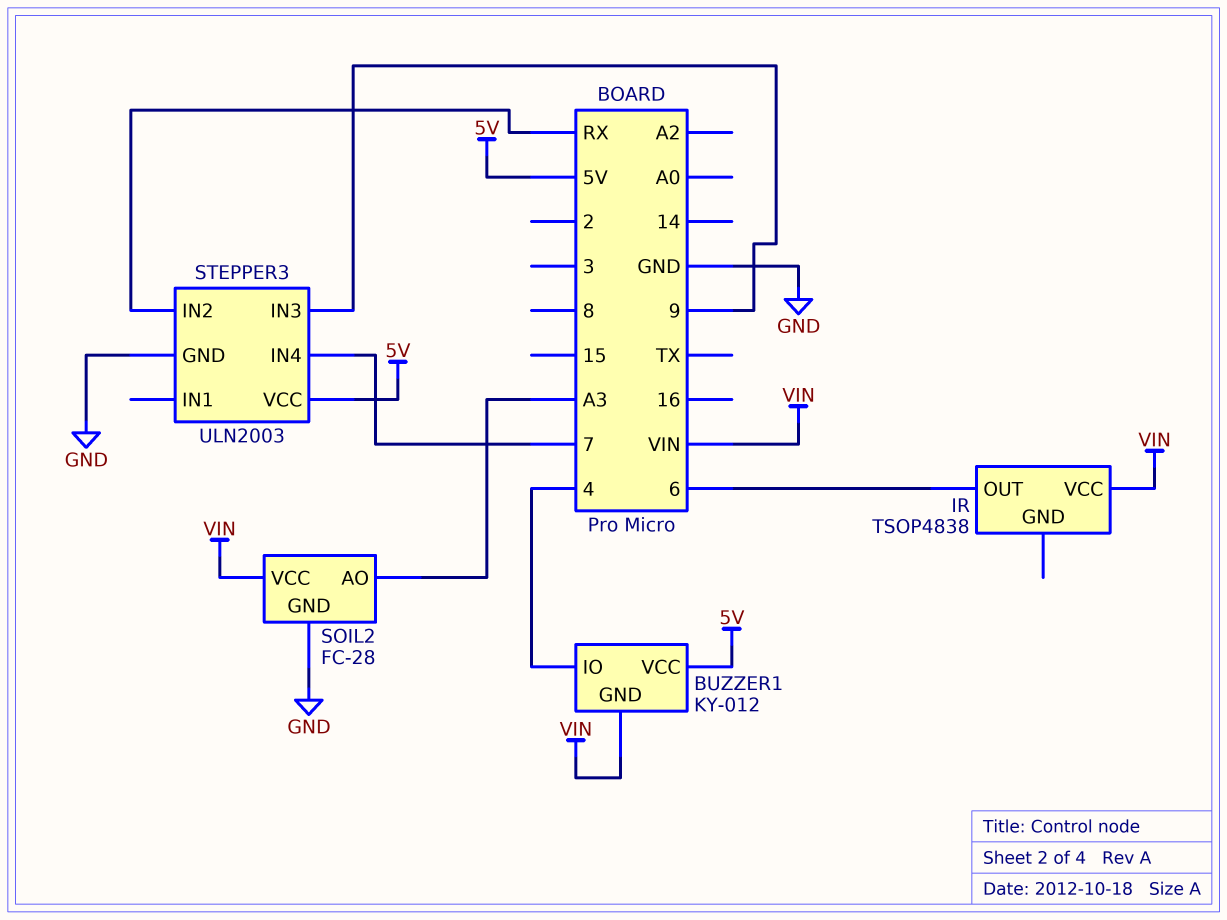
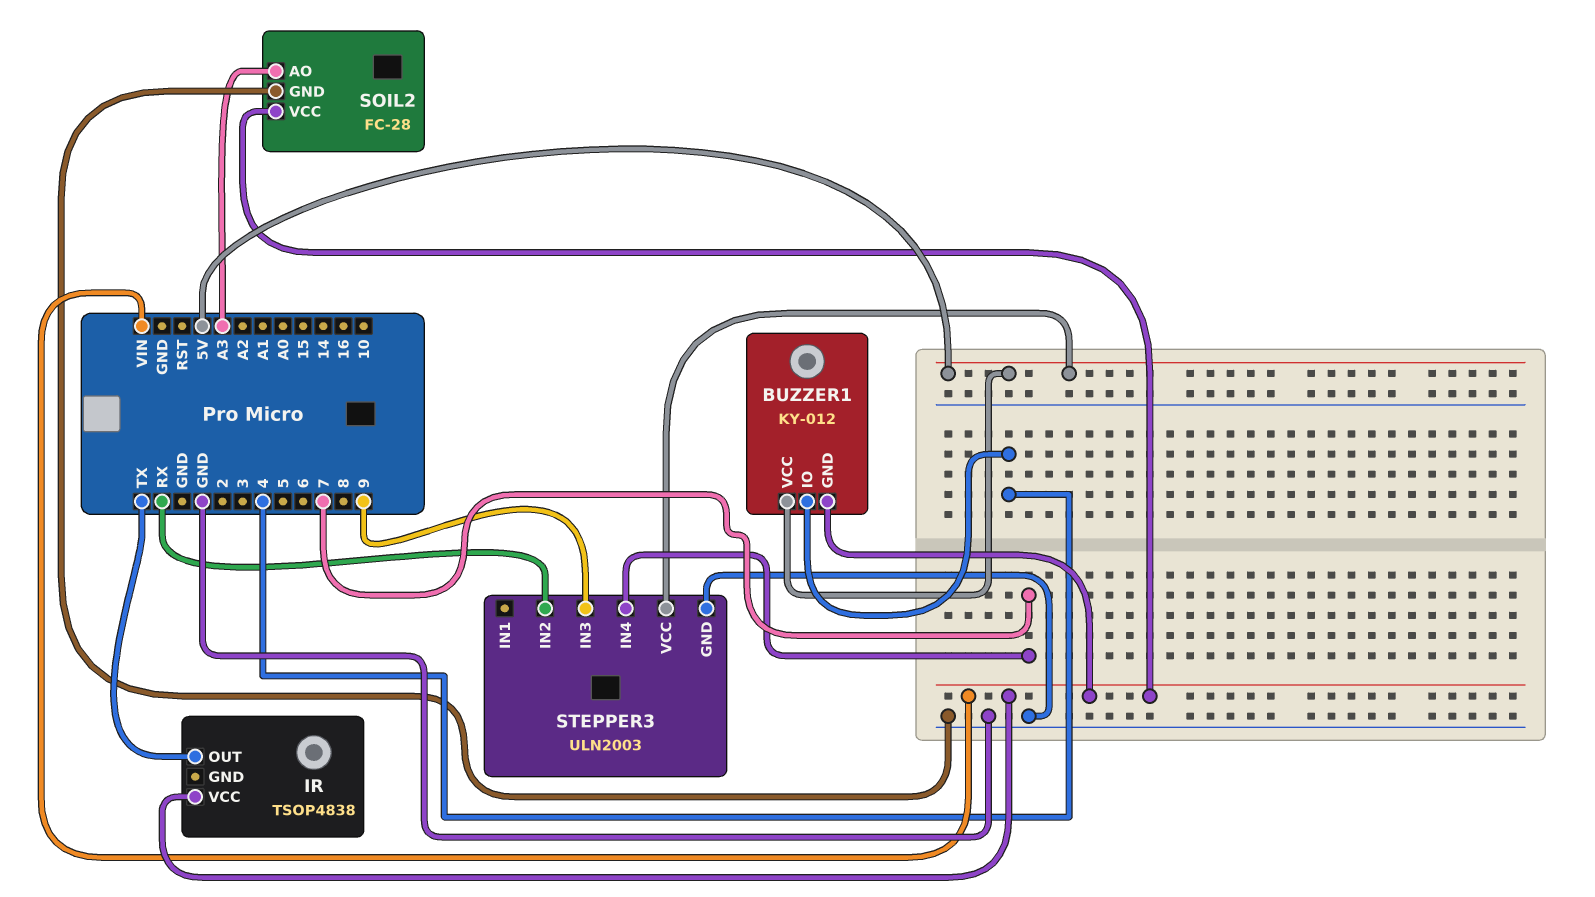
IR pin OUT: 6 -> TX

